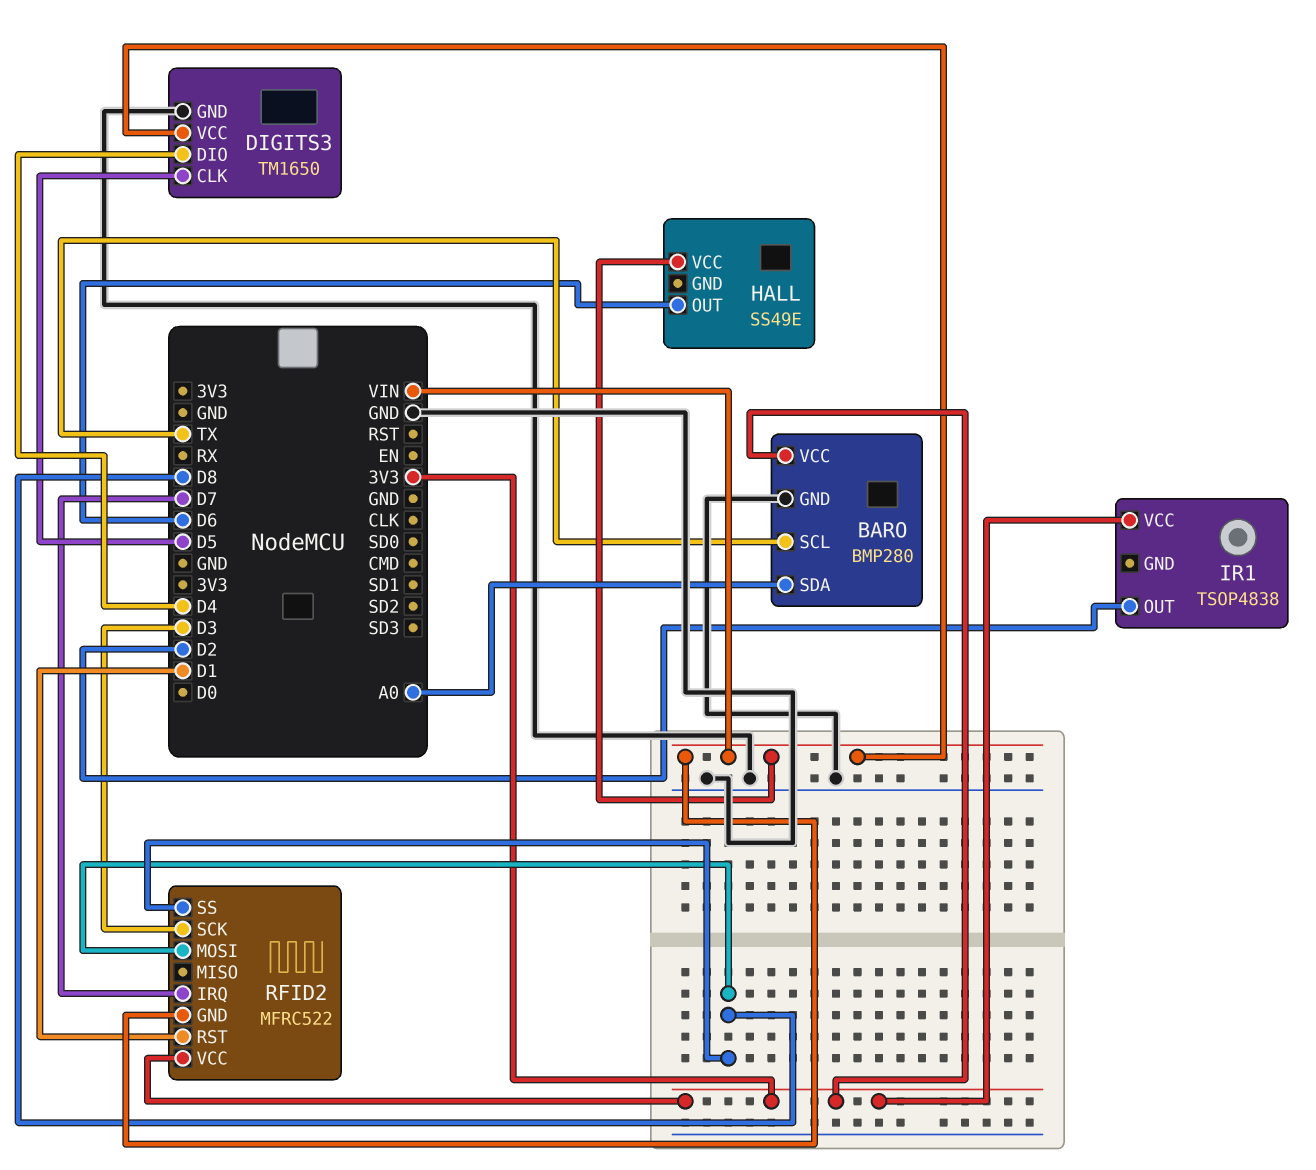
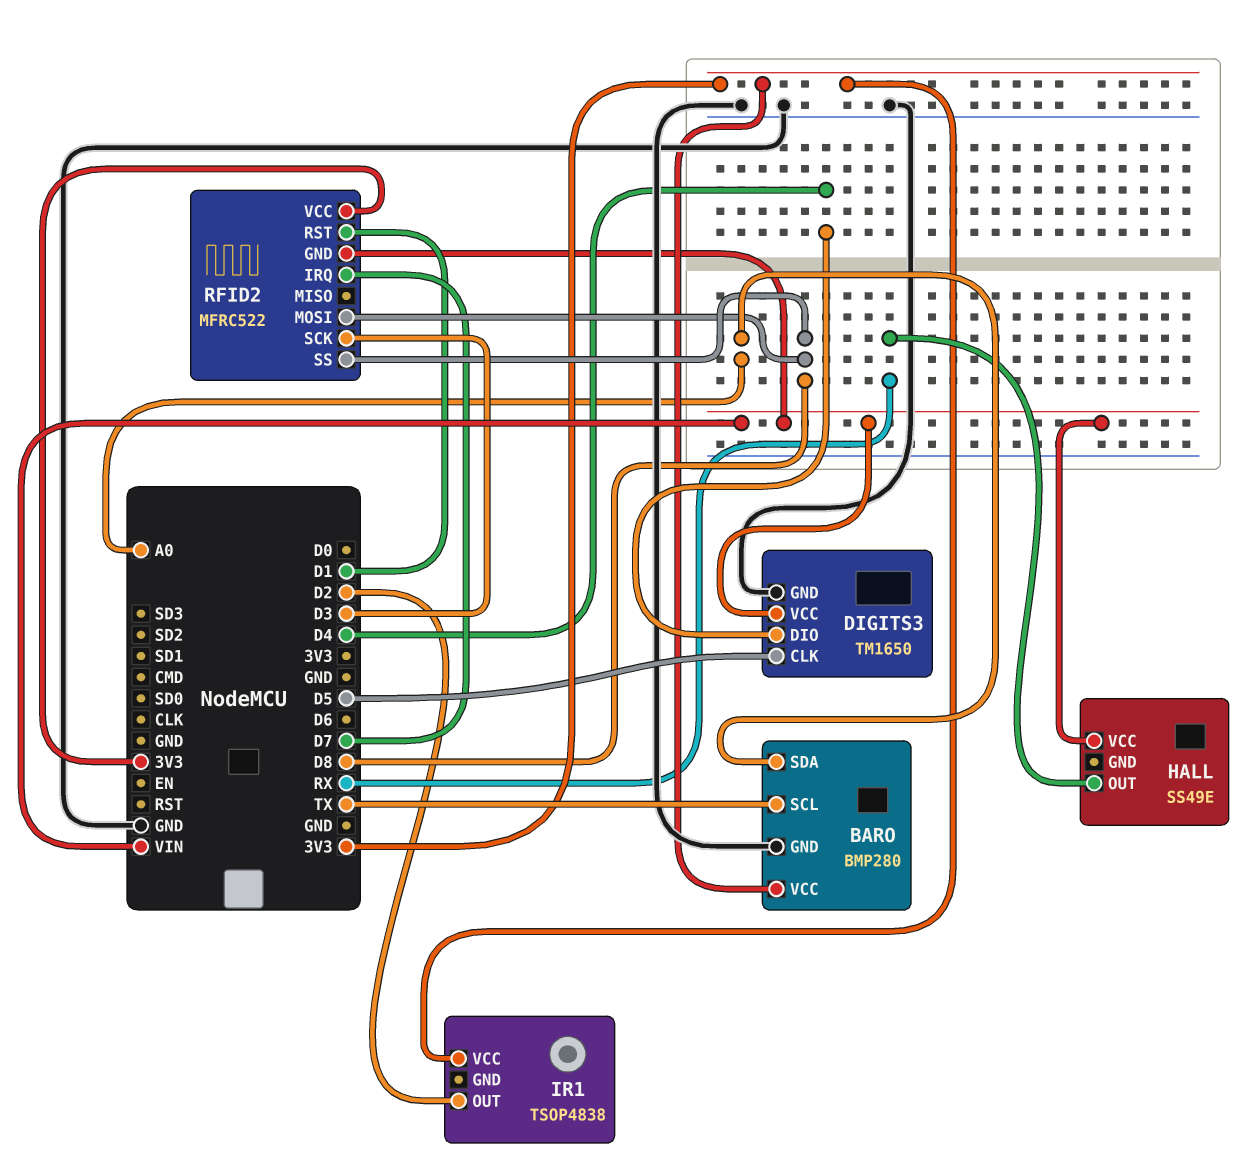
HALL pin OUT: D6 -> RX

